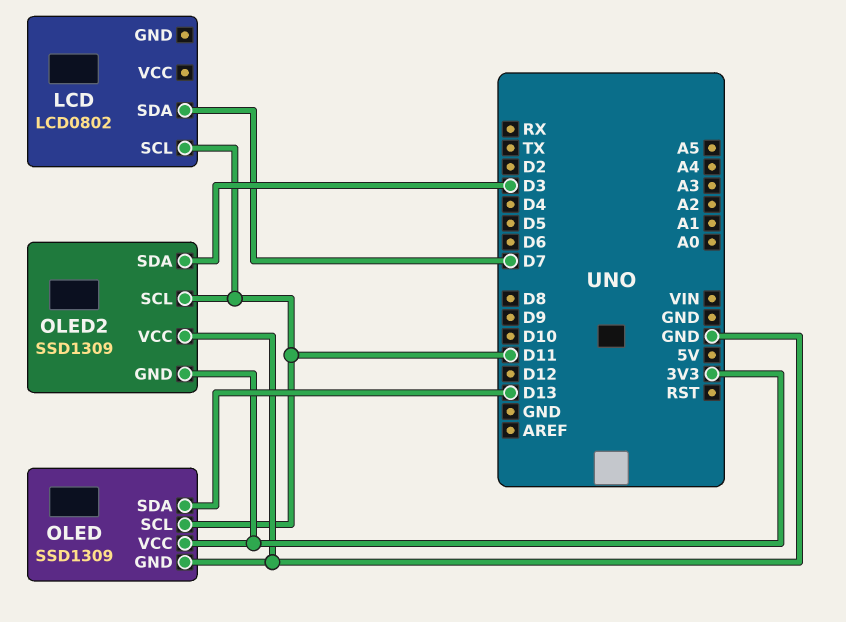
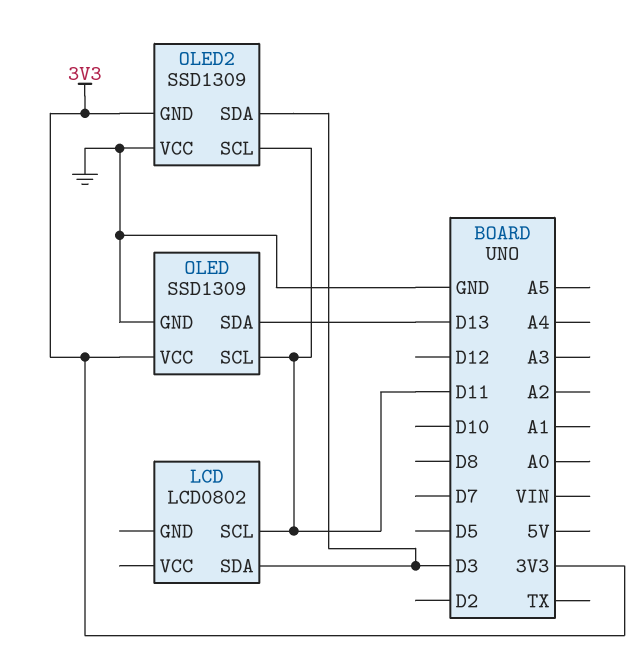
LCD pin SDA: D7 -> D3

